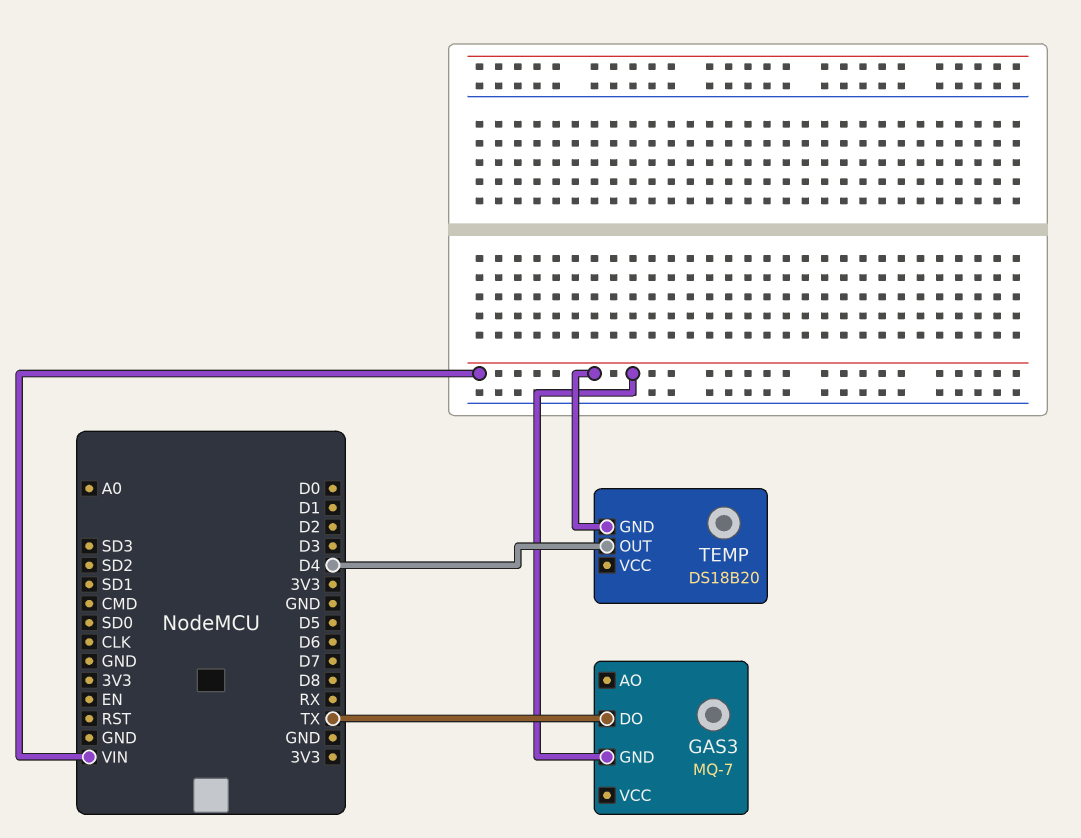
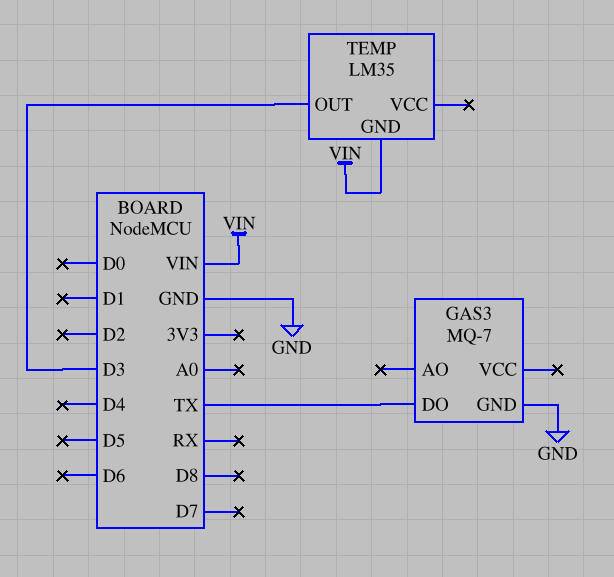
GAS3 pin GND: VIN -> GND
TEMP: DS18B20 -> LM35
TEMP pin OUT: D4 -> D3

